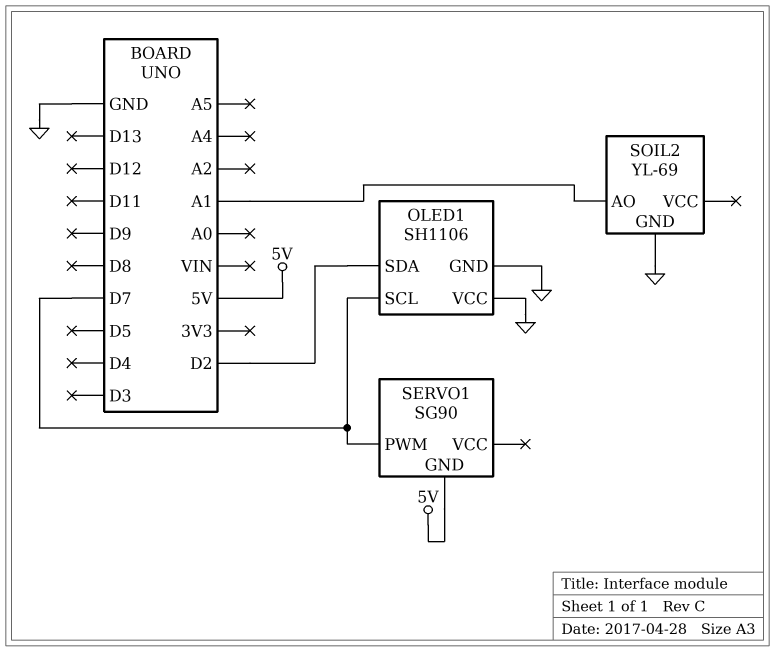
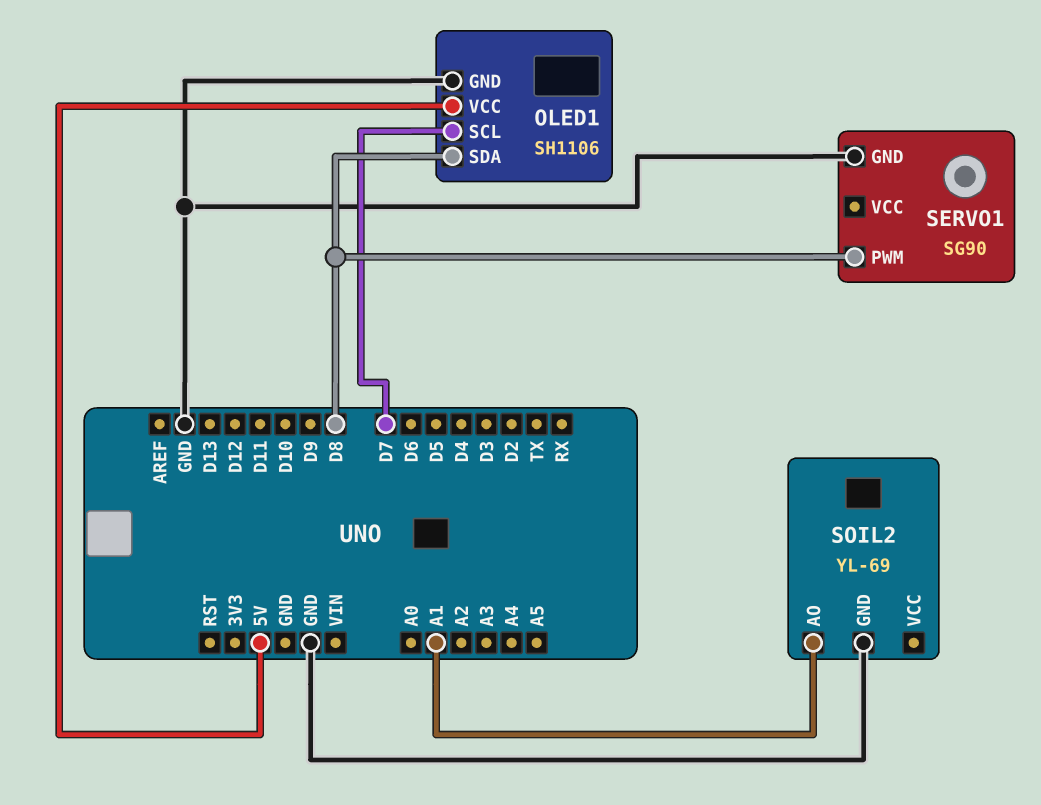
OLED1 pin SDA: D2 -> D8
OLED1 pin VCC: GND -> 5V
SERVO1 pin GND: 5V -> GND
SERVO1 pin PWM: D7 -> D8

